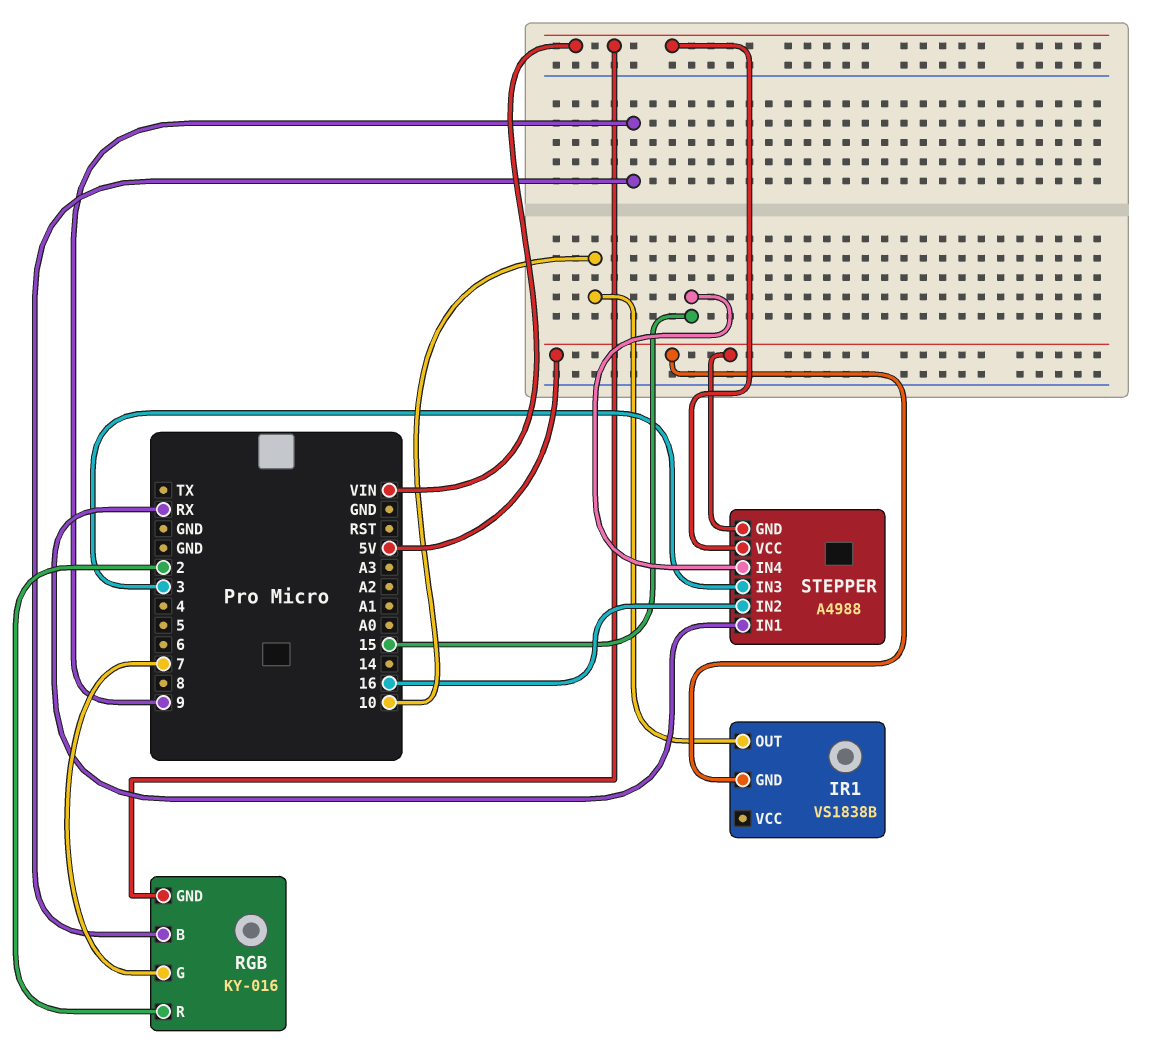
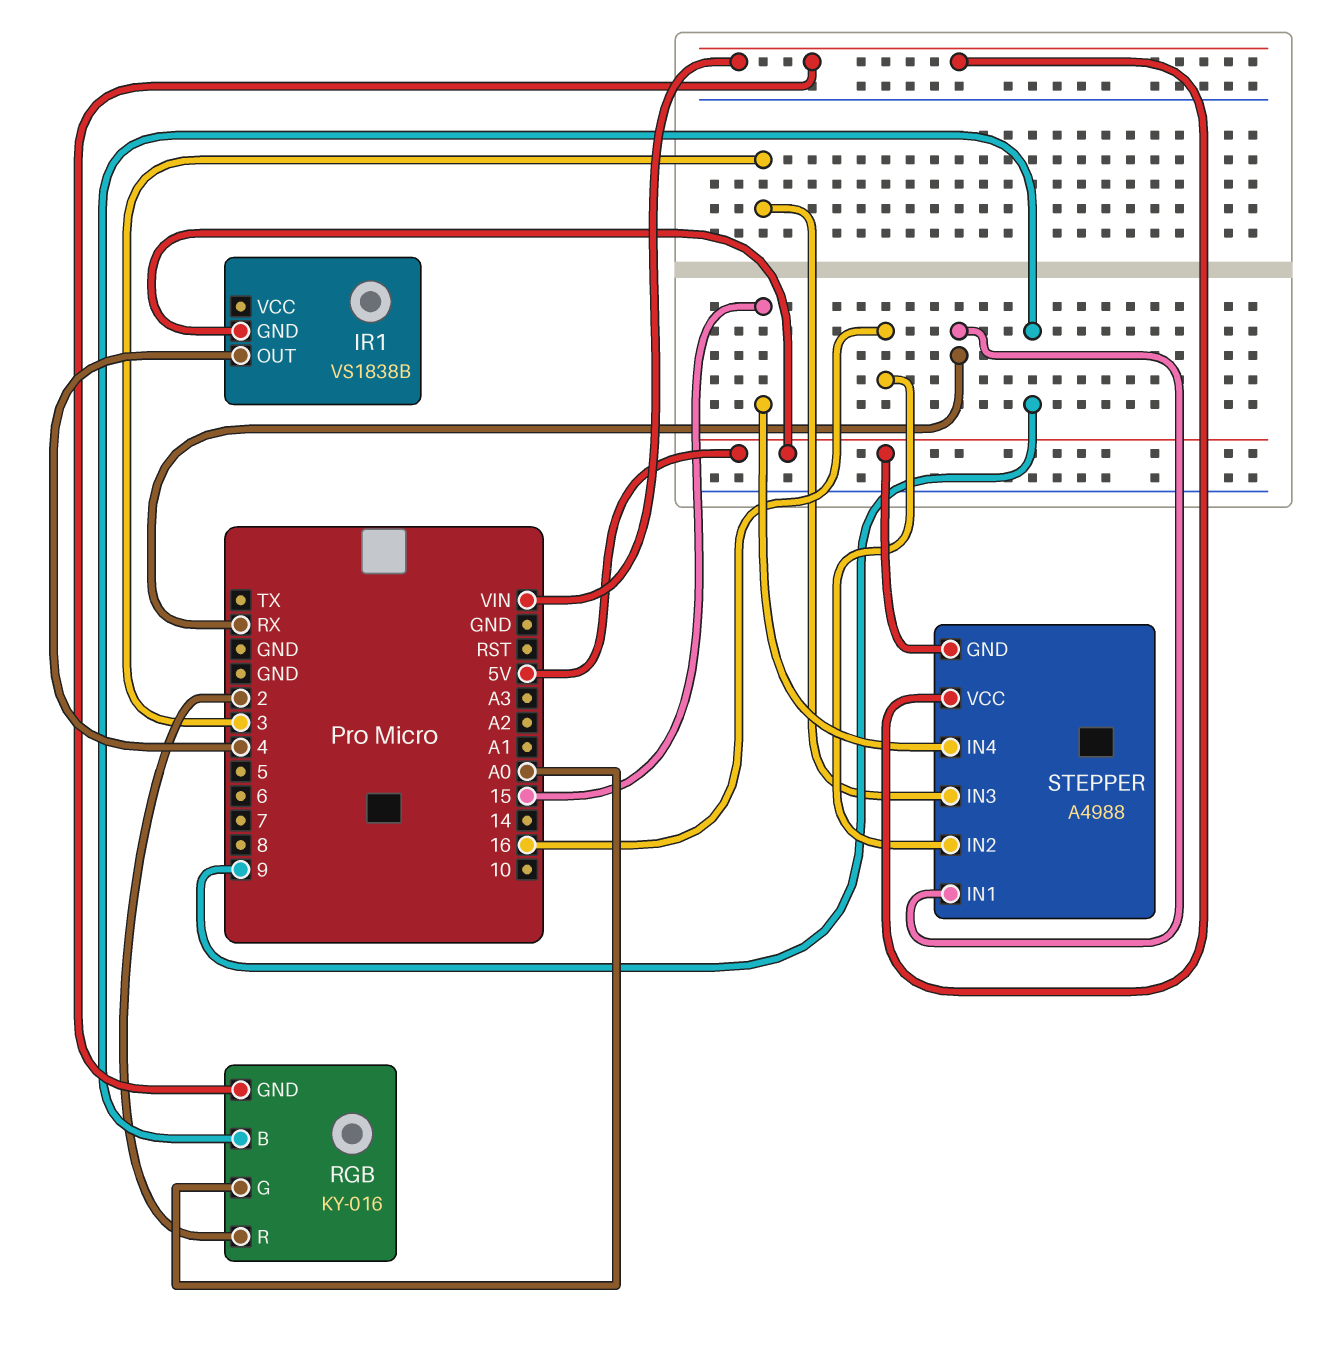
IR1 pin OUT: 10 -> 4
RGB pin G: 7 -> A0

